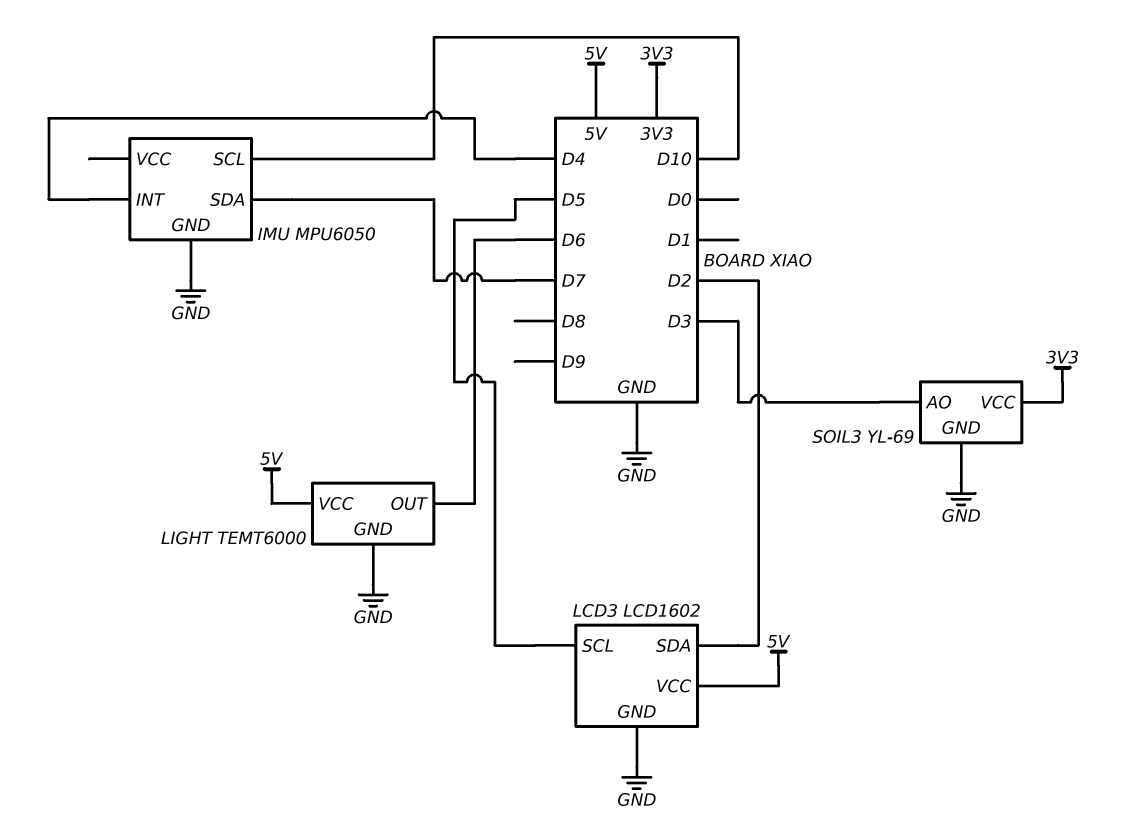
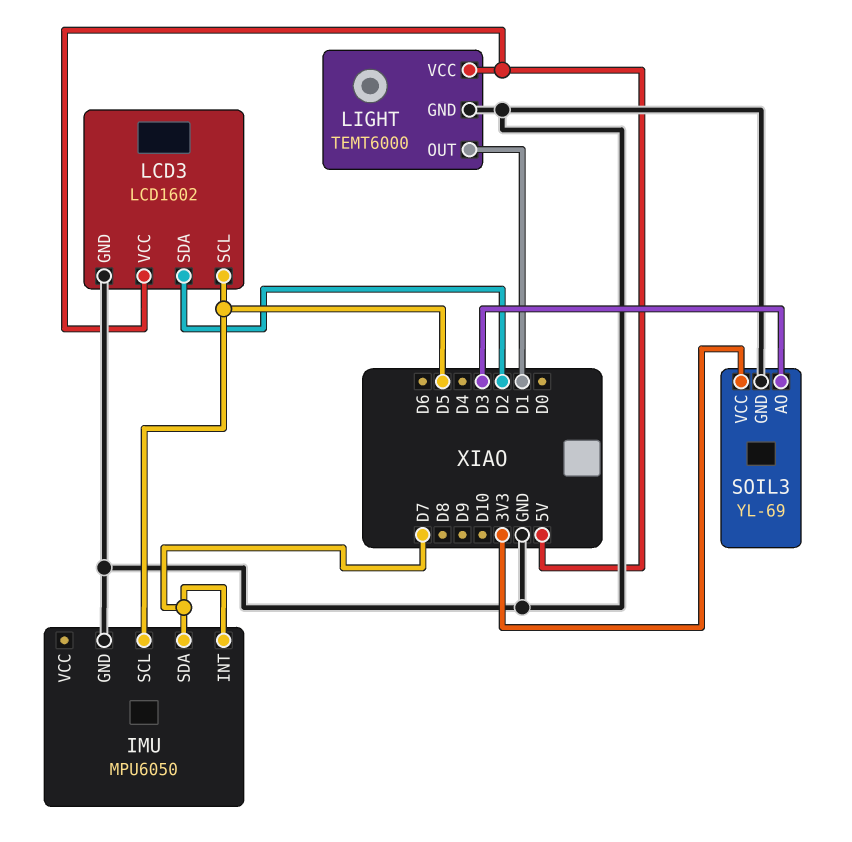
IMU pin INT: D4 -> D7
IMU pin SCL: D10 -> D5
LIGHT pin OUT: D6 -> D1

